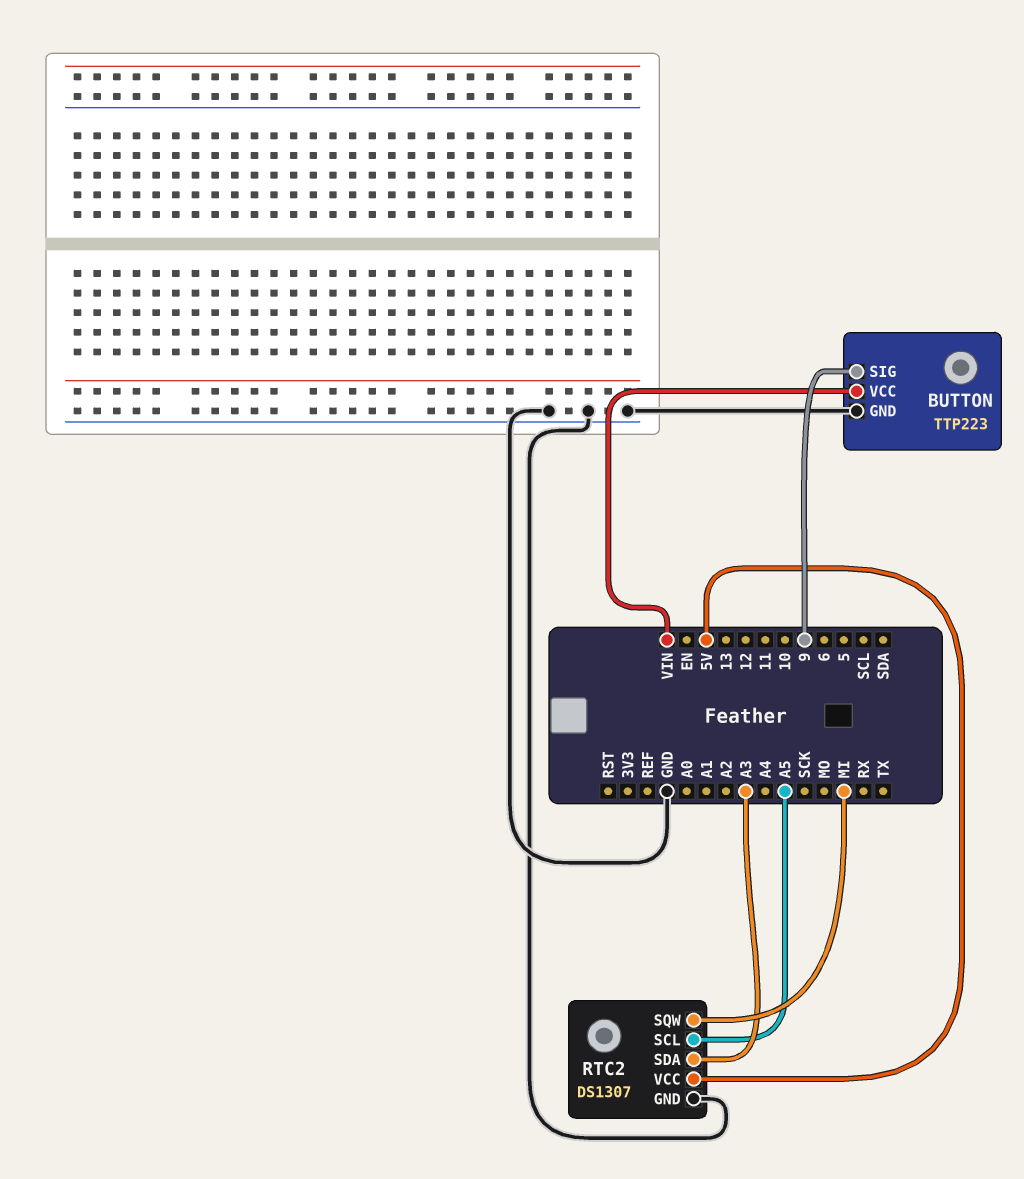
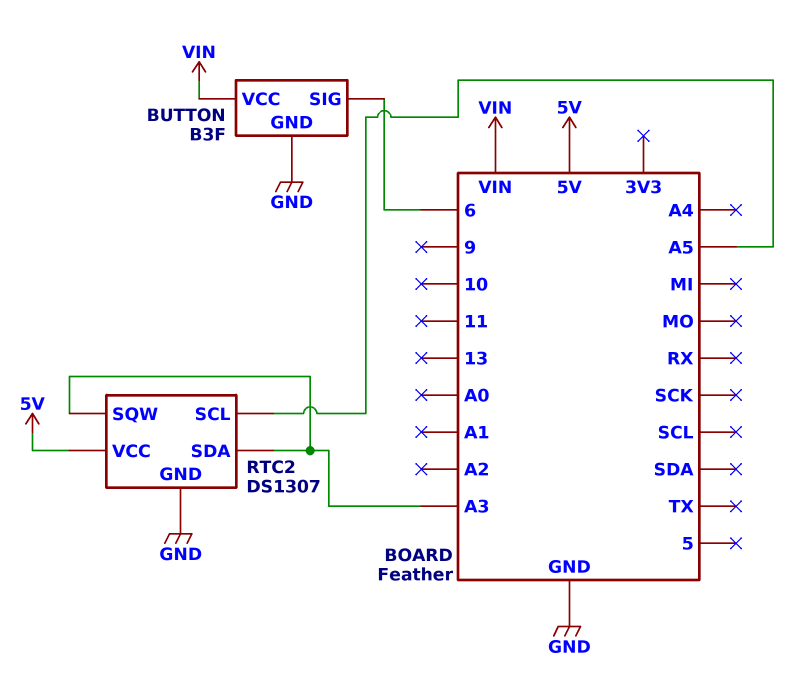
BUTTON: TTP223 -> B3F
BUTTON pin SIG: 9 -> 6
RTC2 pin SQW: MI -> A3

